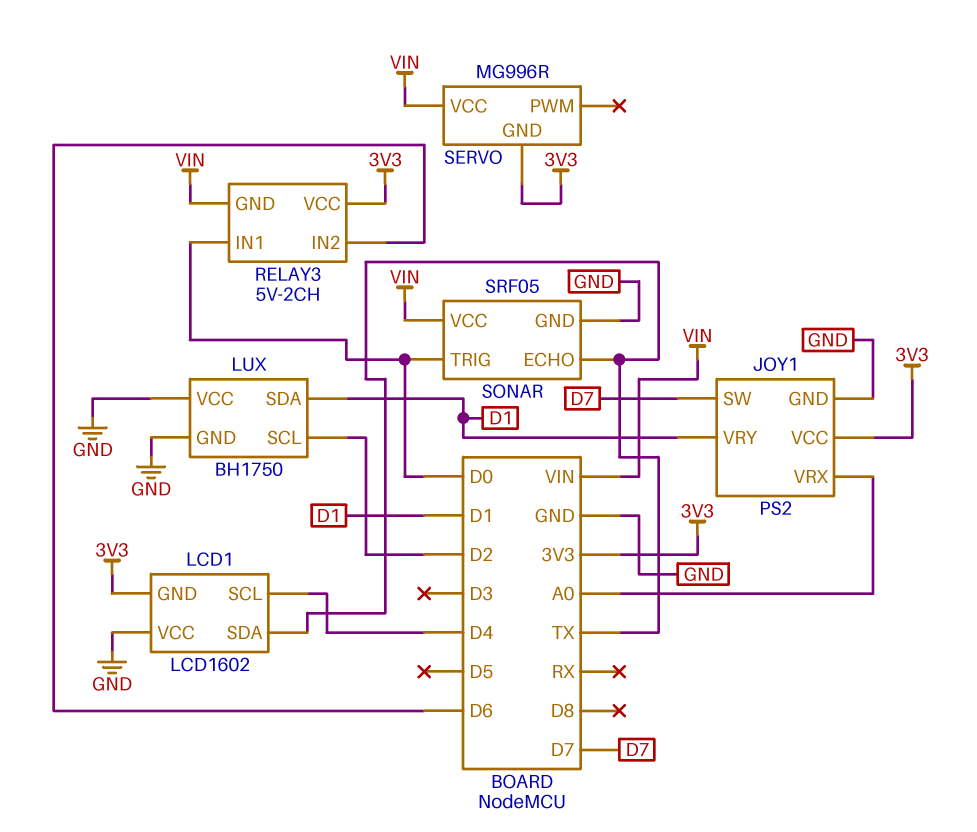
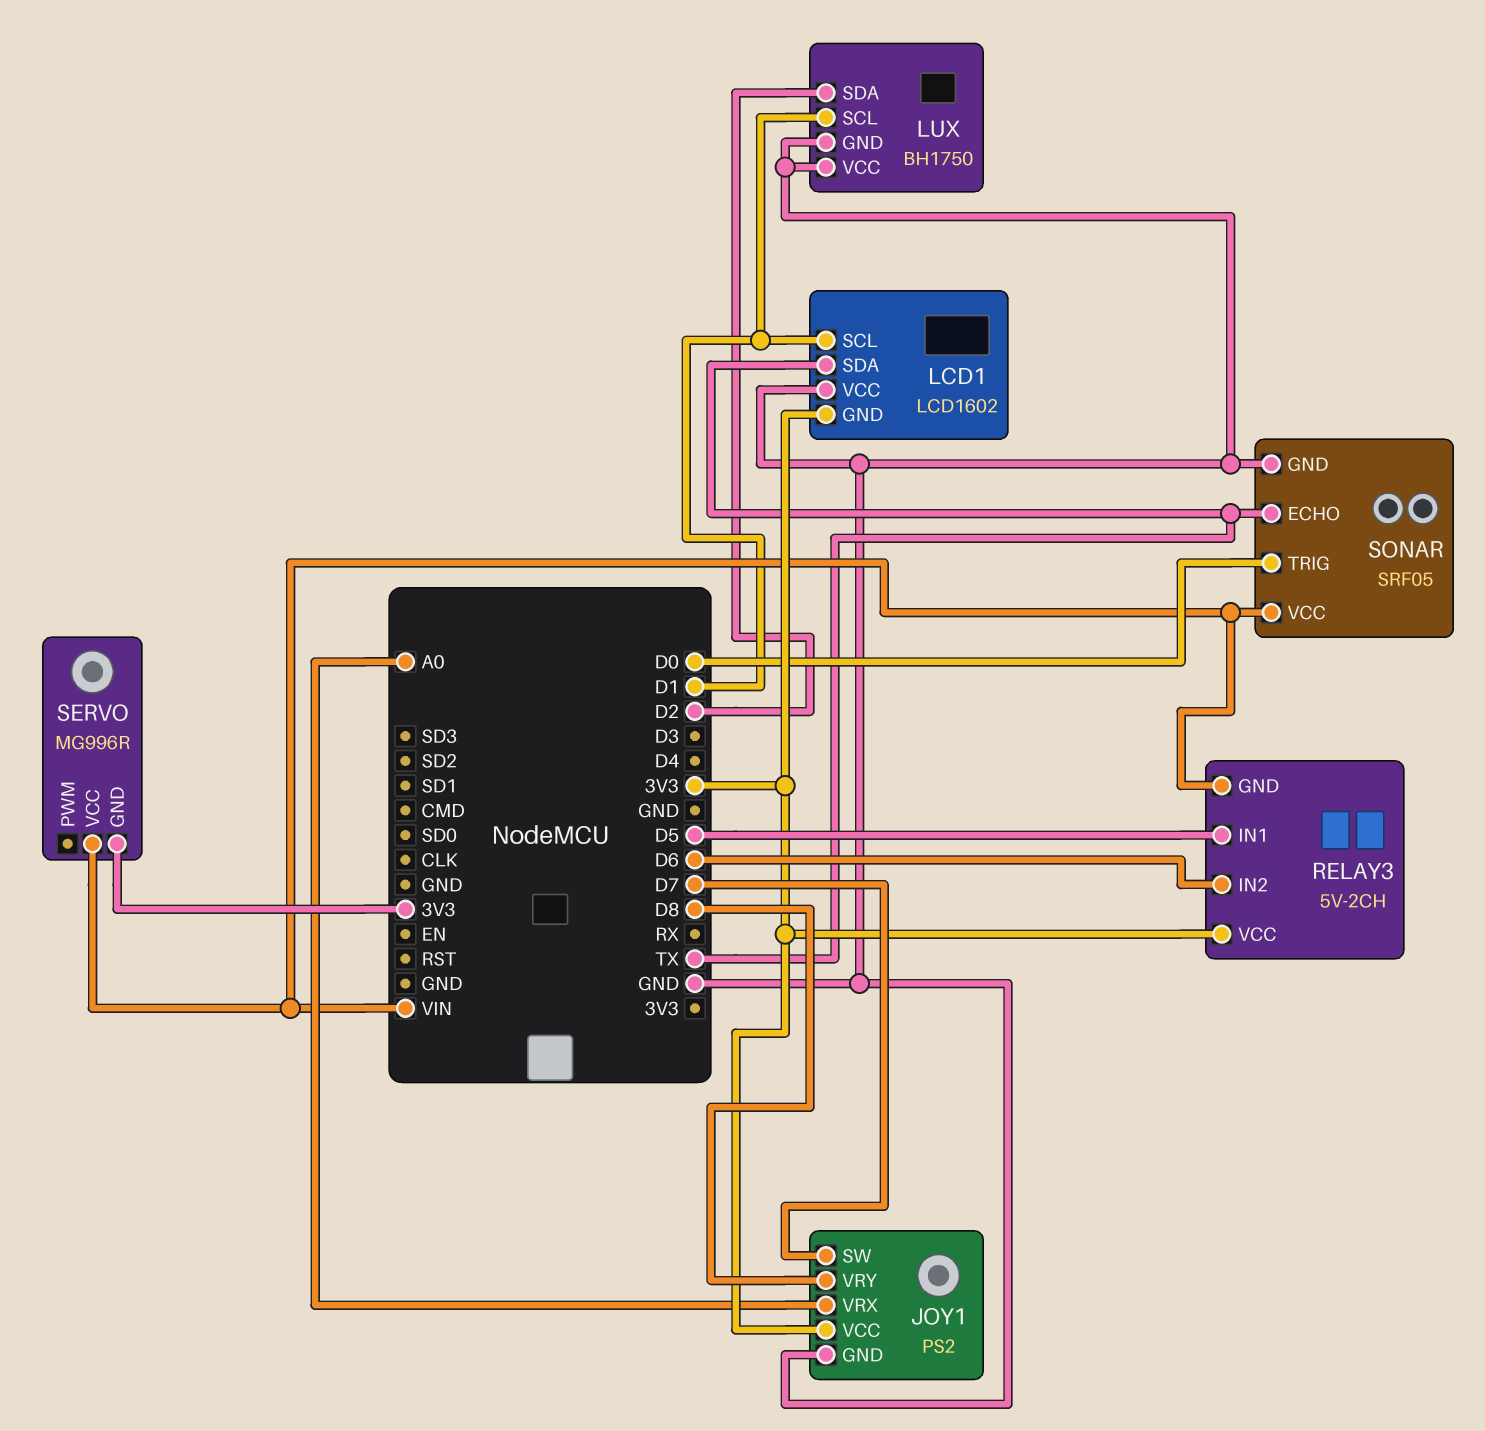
JOY1 pin VRY: D1 -> D8
LCD1 pin SCL: D4 -> D1
LUX pin SCL: D2 -> D1
LUX pin SDA: D1 -> D2
RELAY3 pin IN1: D0 -> D5

